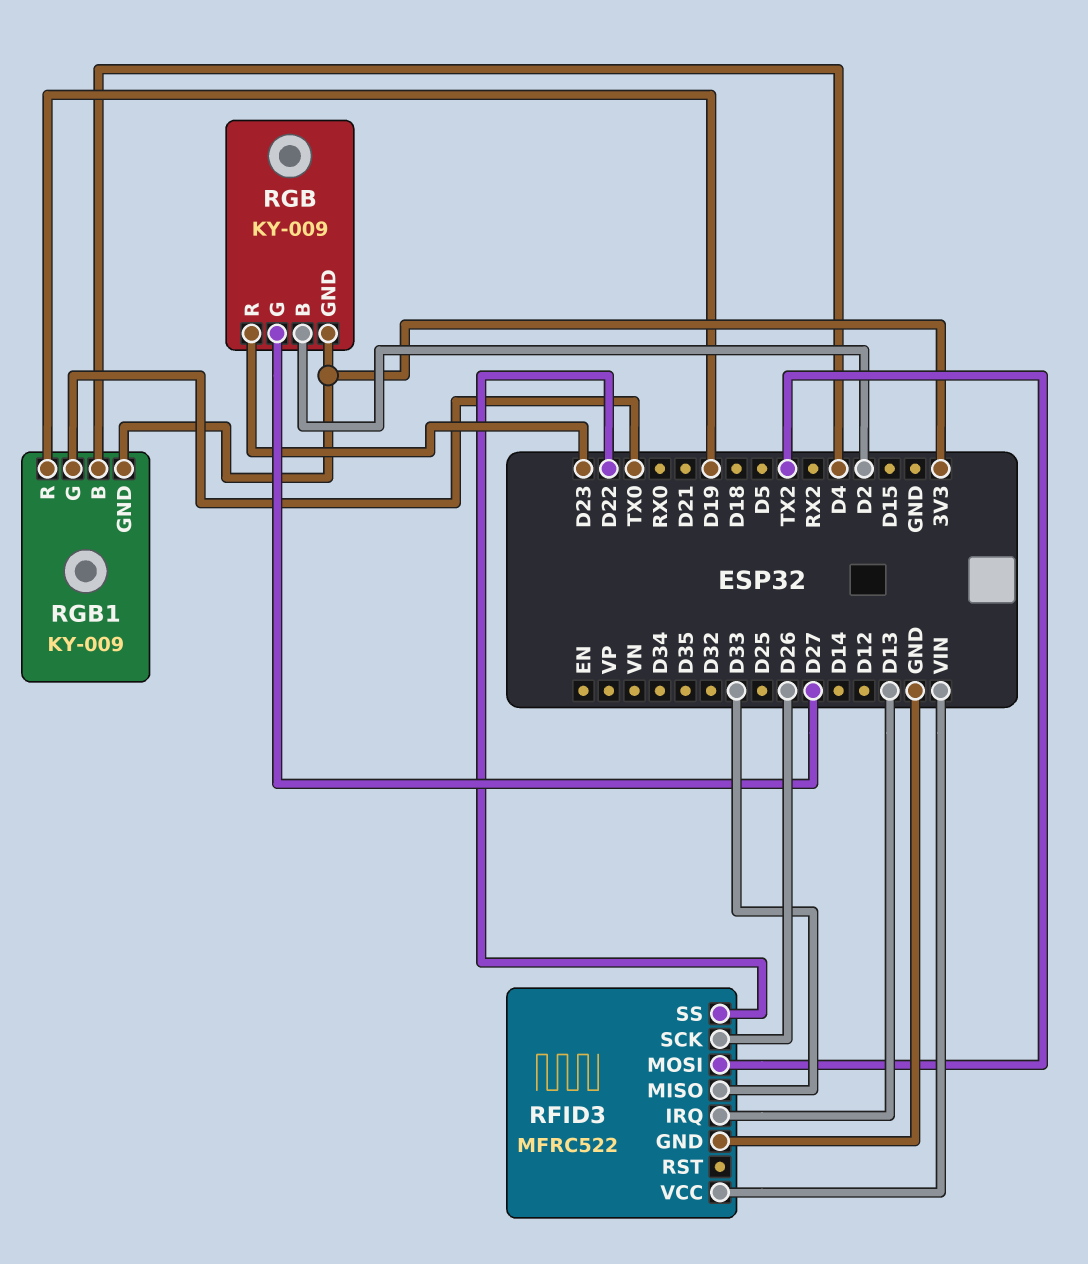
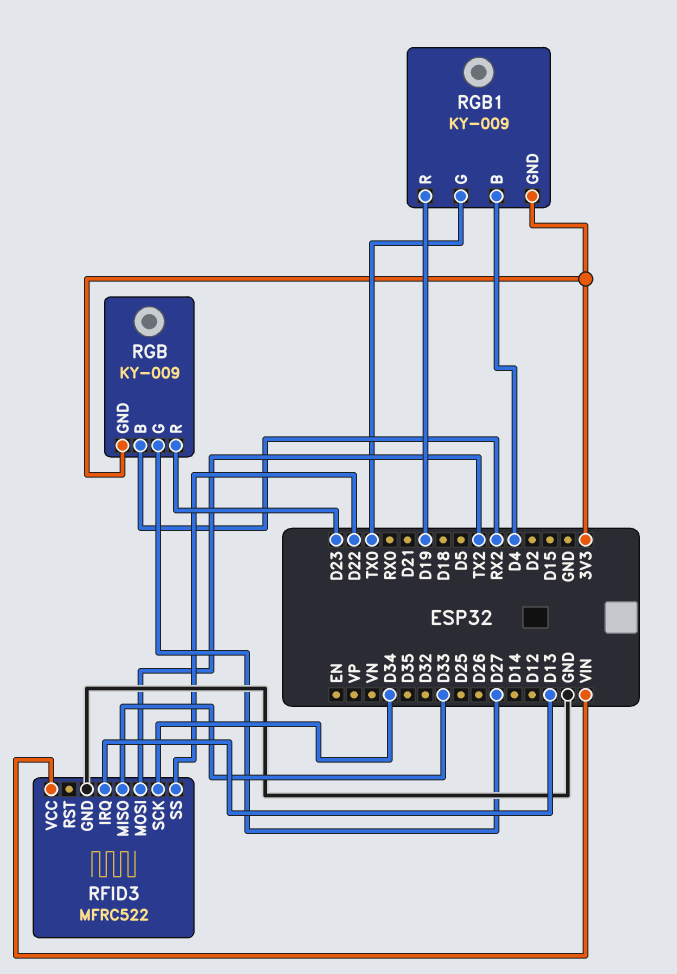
RFID3 pin SCK: D26 -> D34
RGB pin B: D2 -> RX2

